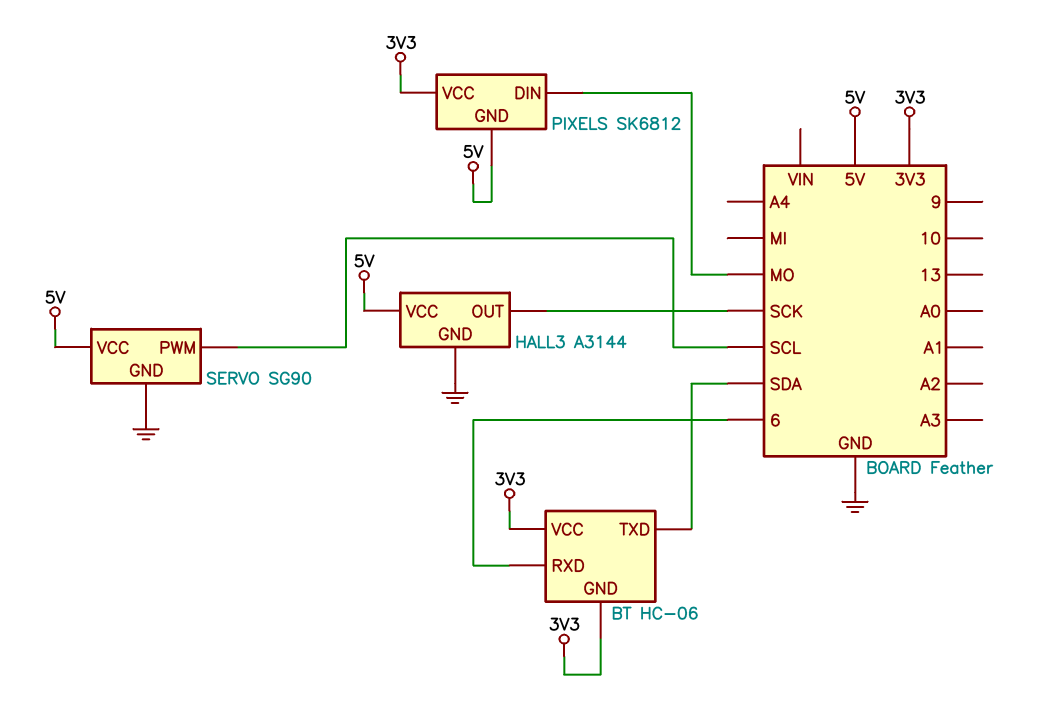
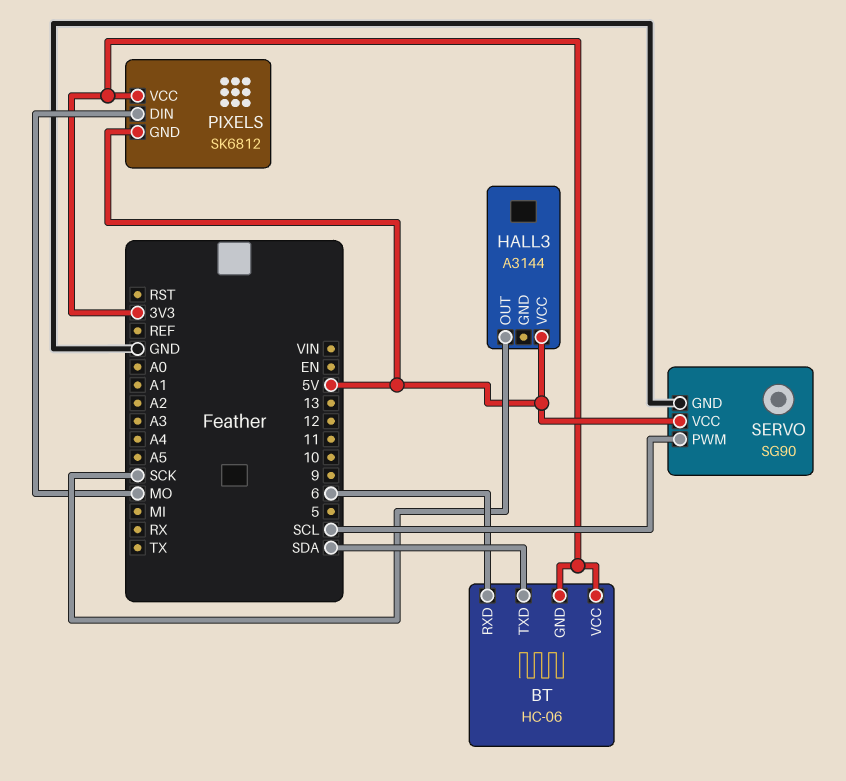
HALL3 pin GND: GND -> none

